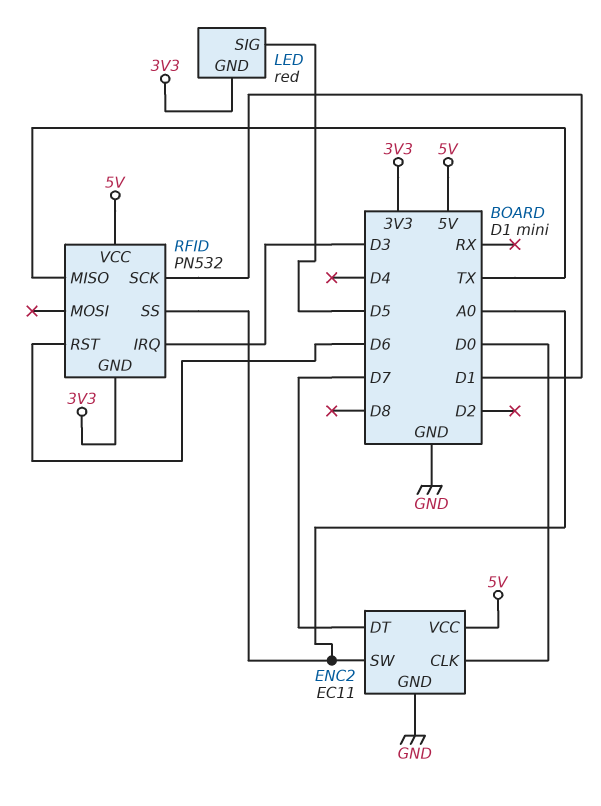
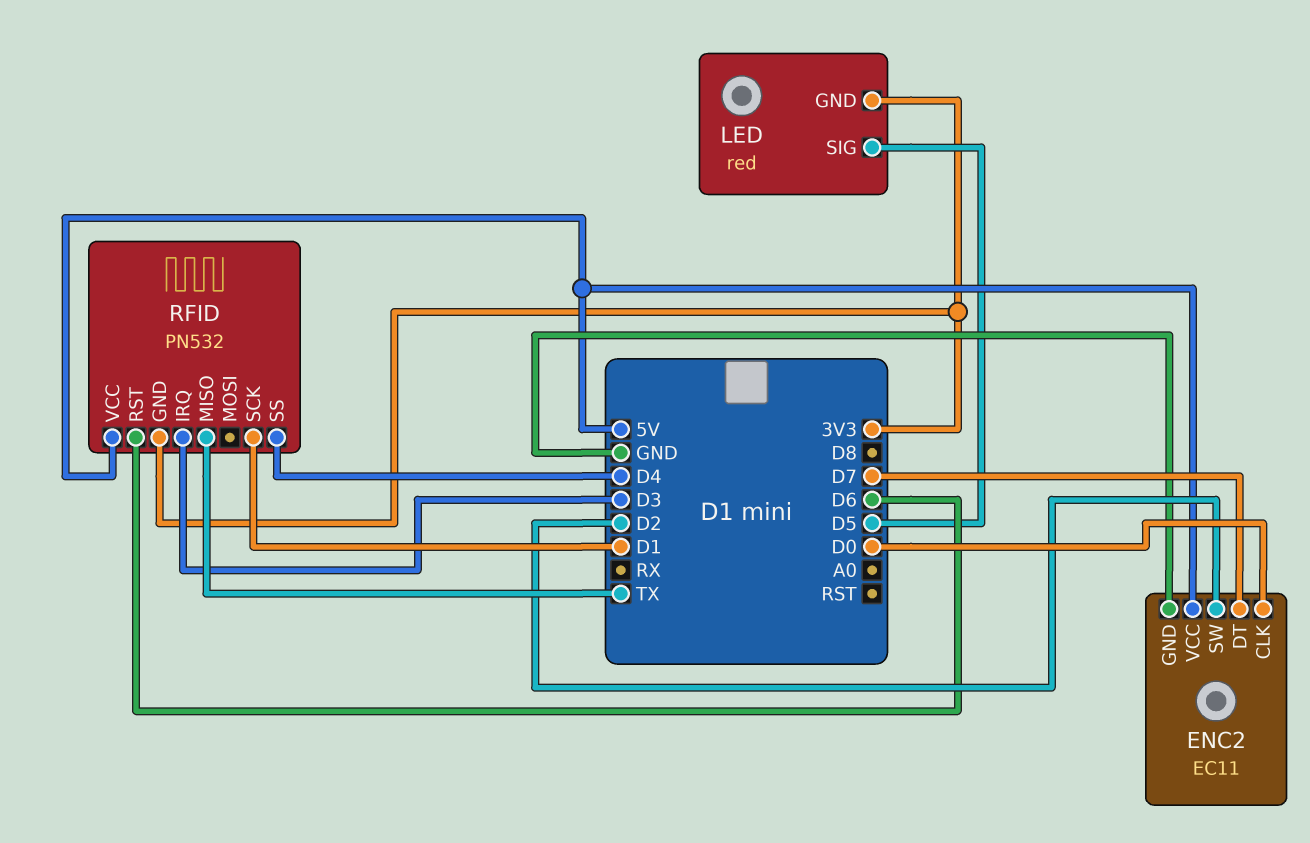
ENC2 pin SW: A0 -> D2
RFID pin SS: A0 -> D4

